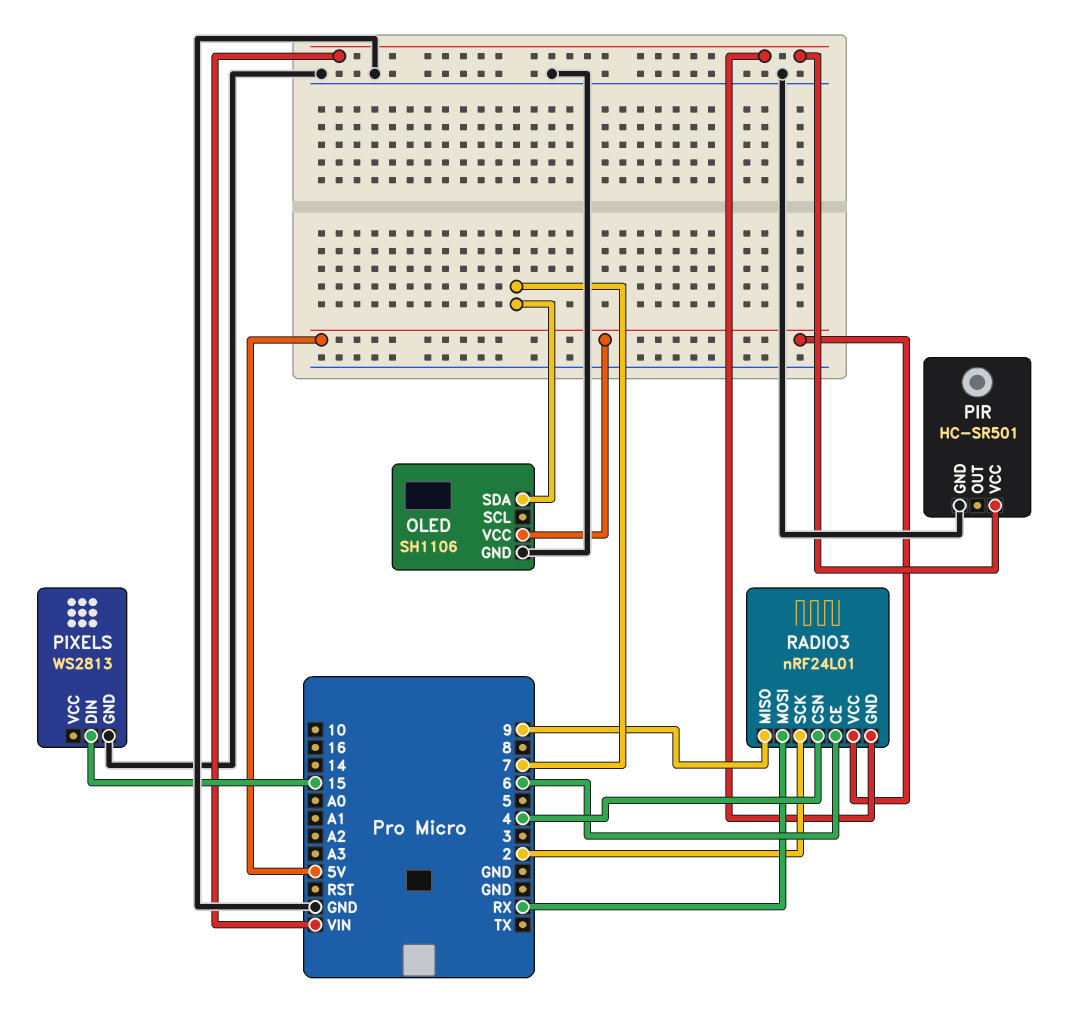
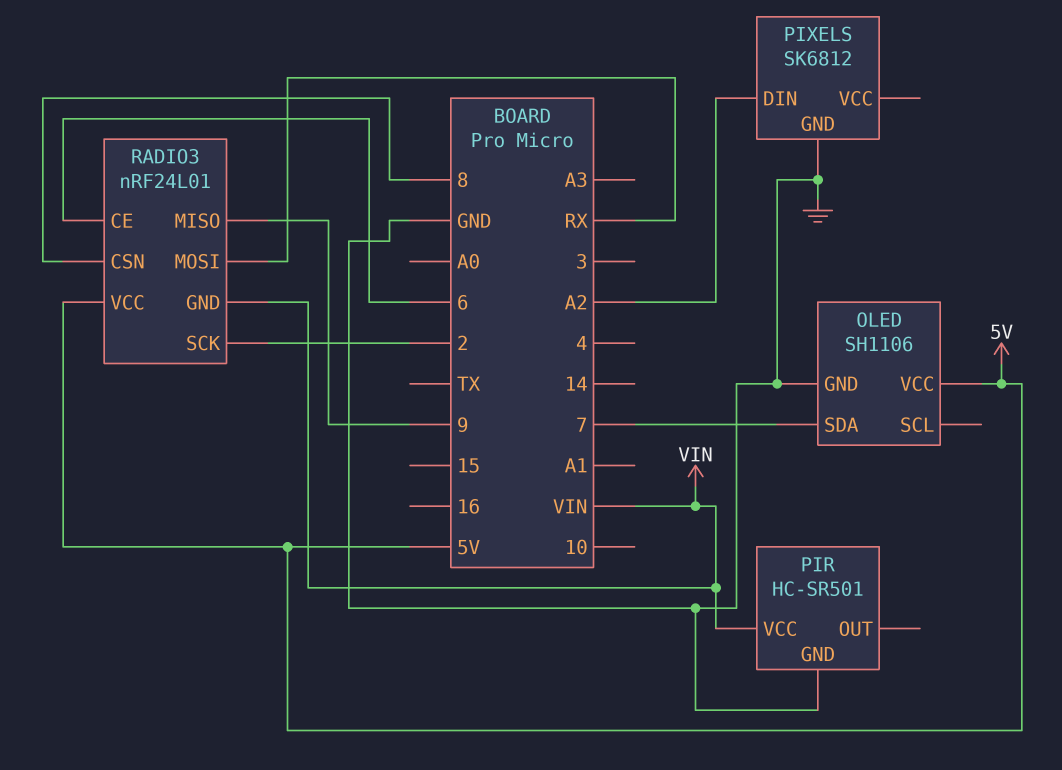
PIXELS: WS2813 -> SK6812
PIXELS pin DIN: 15 -> A2
RADIO3 pin CSN: 4 -> 8

